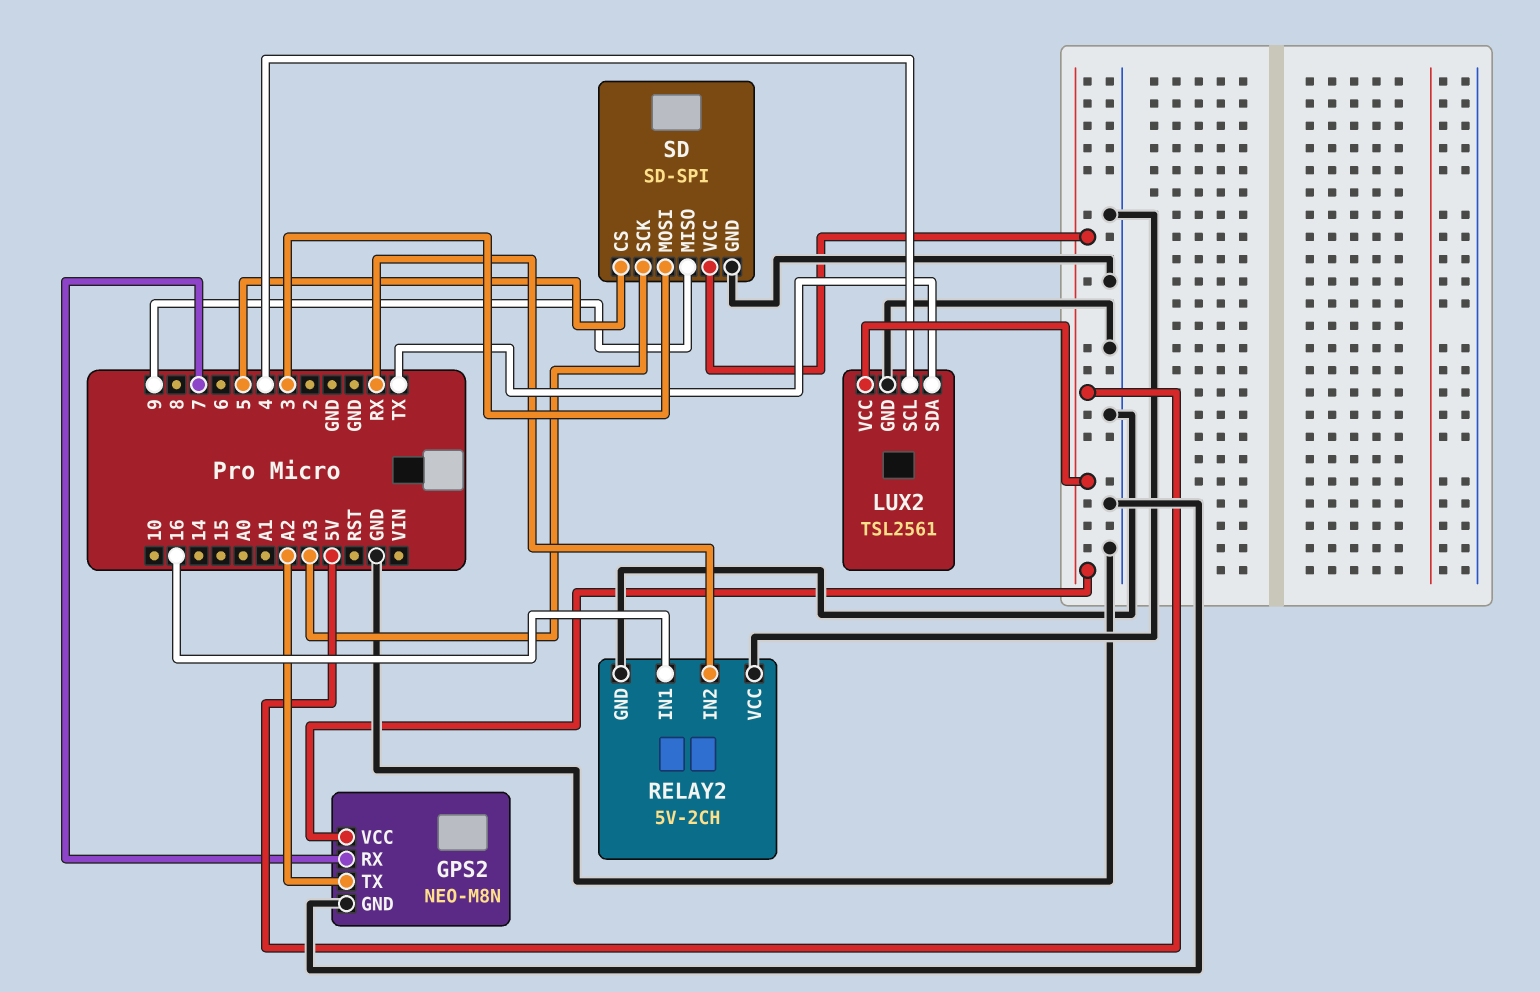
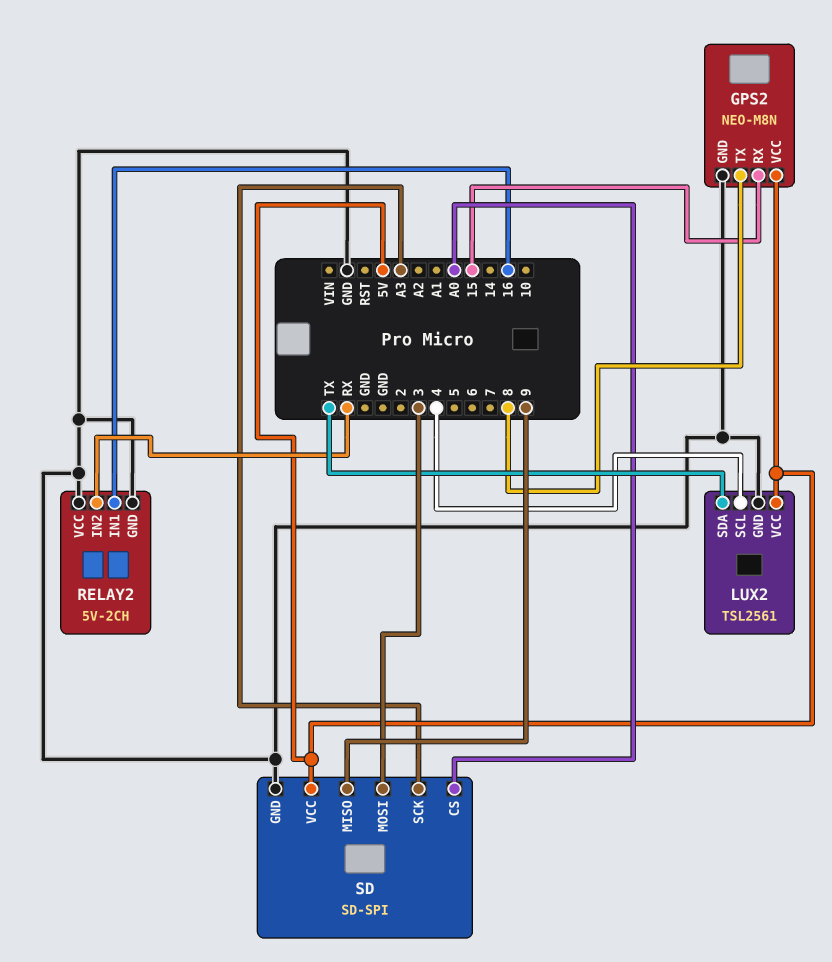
GPS2 pin RX: 7 -> 15
GPS2 pin TX: A2 -> 8
SD pin CS: 5 -> A0

